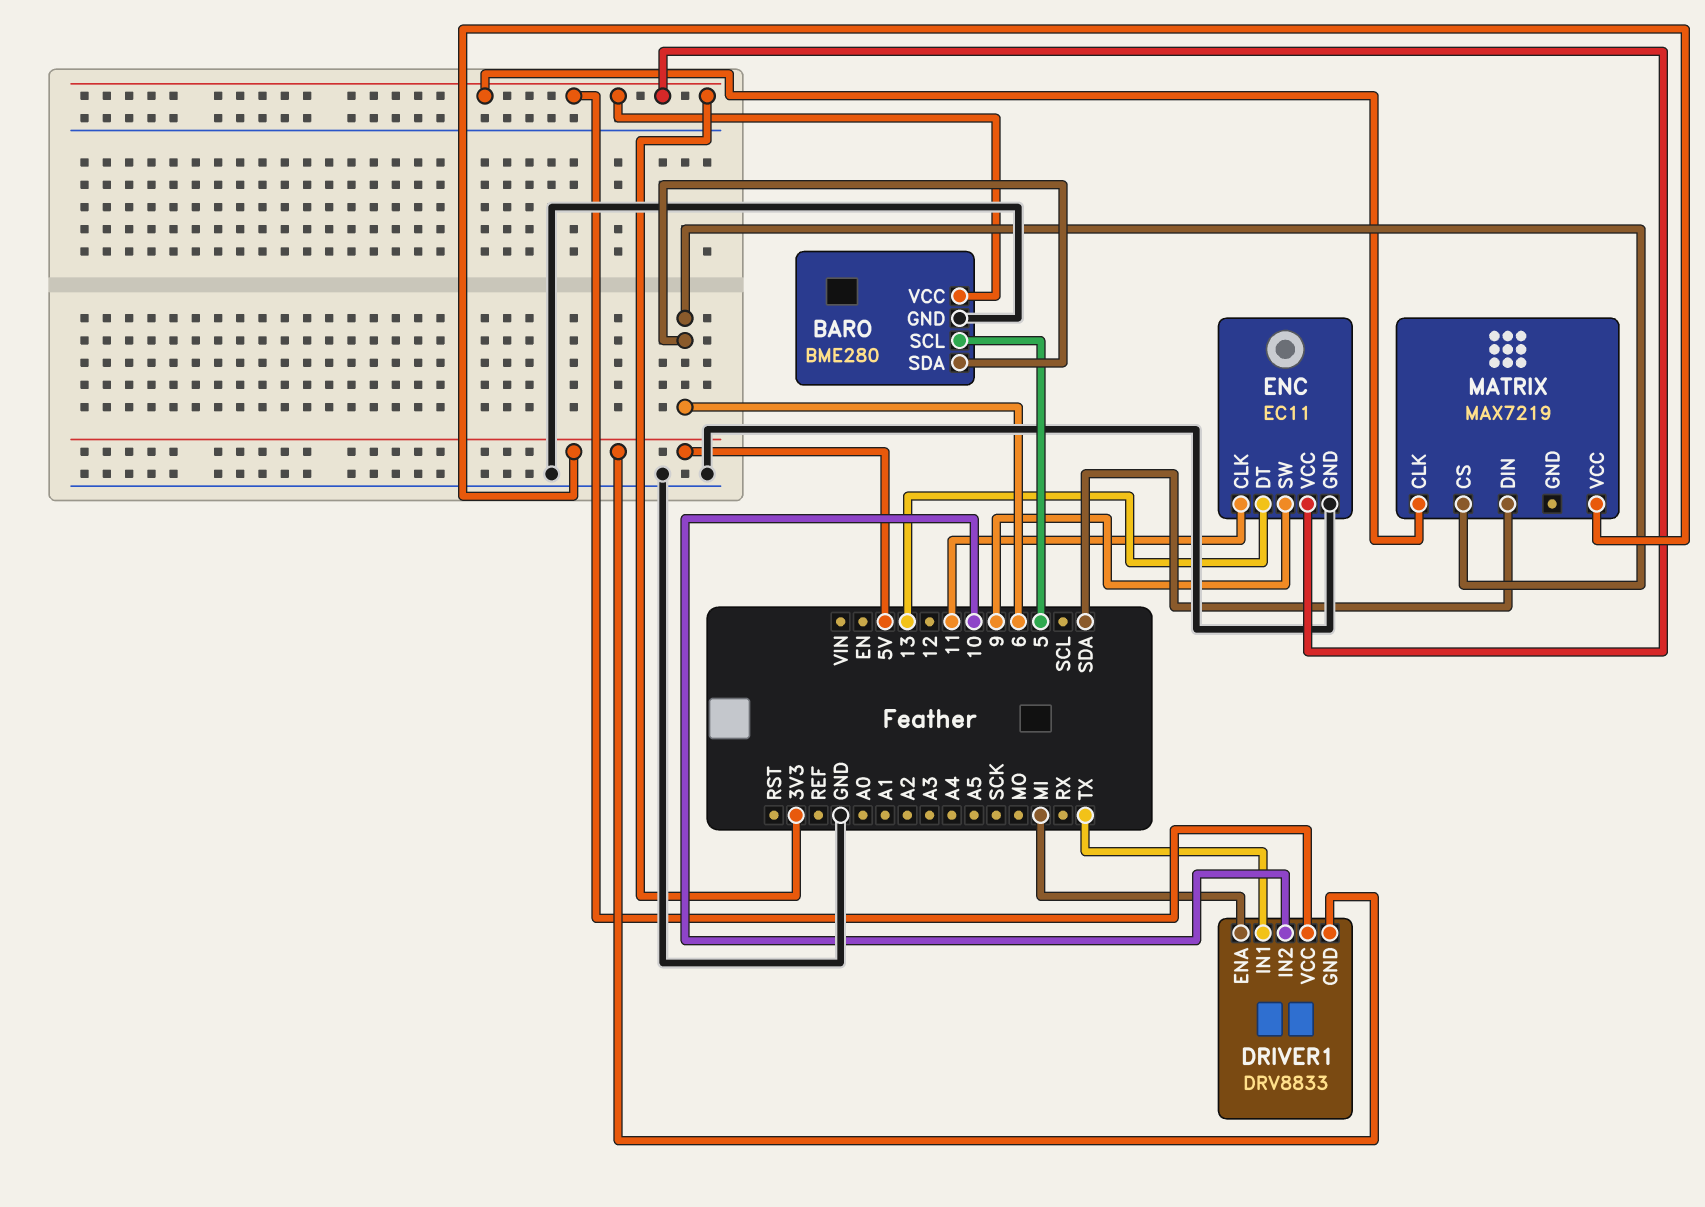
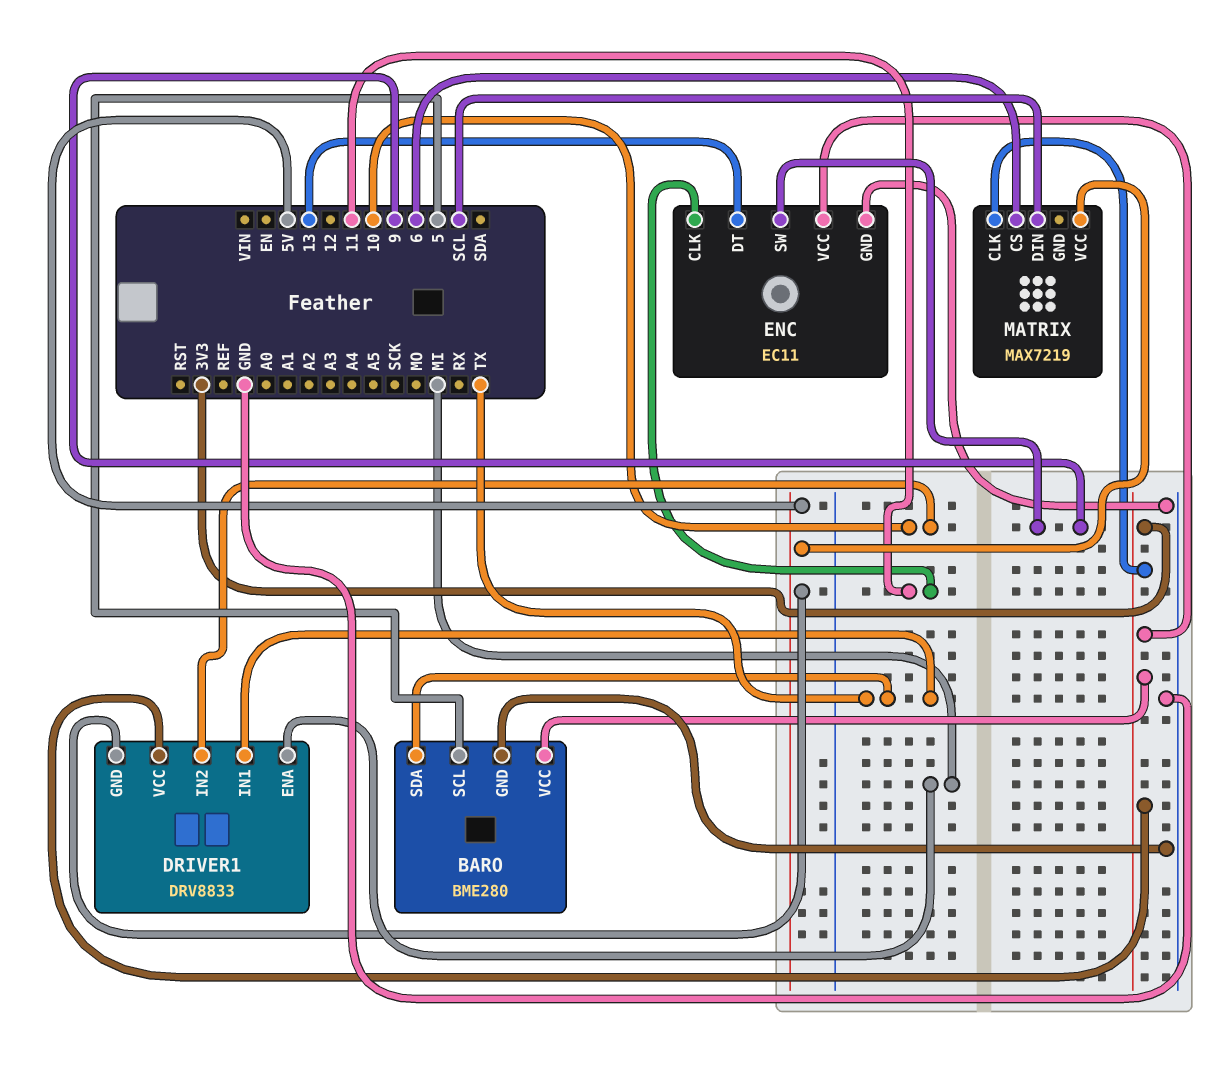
BARO pin SDA: 6 -> TX
MATRIX pin DIN: SDA -> SCL

